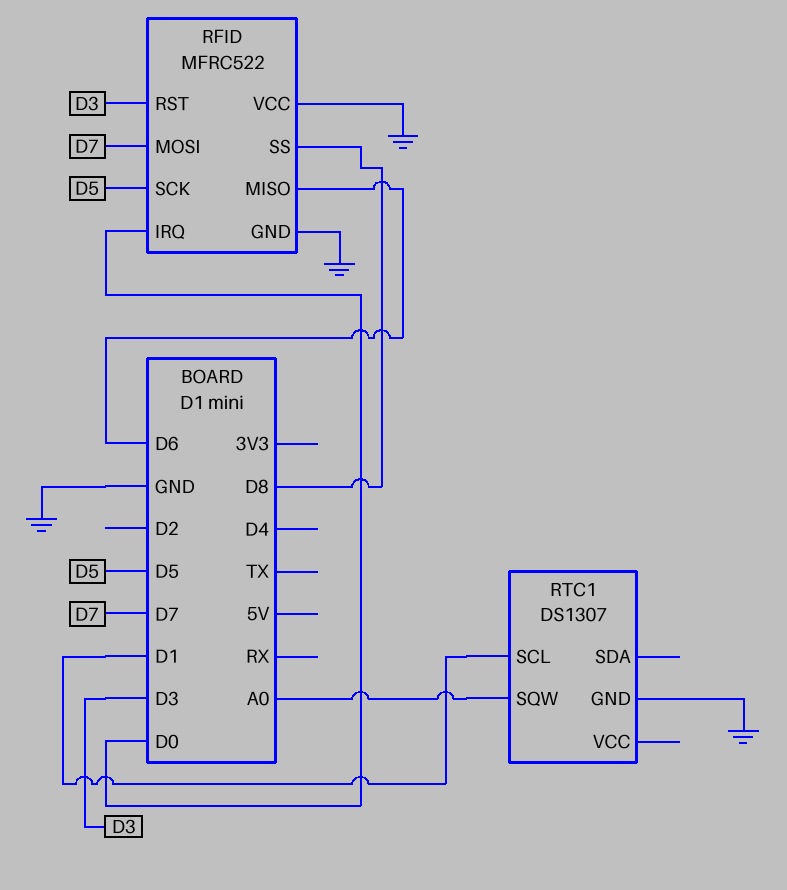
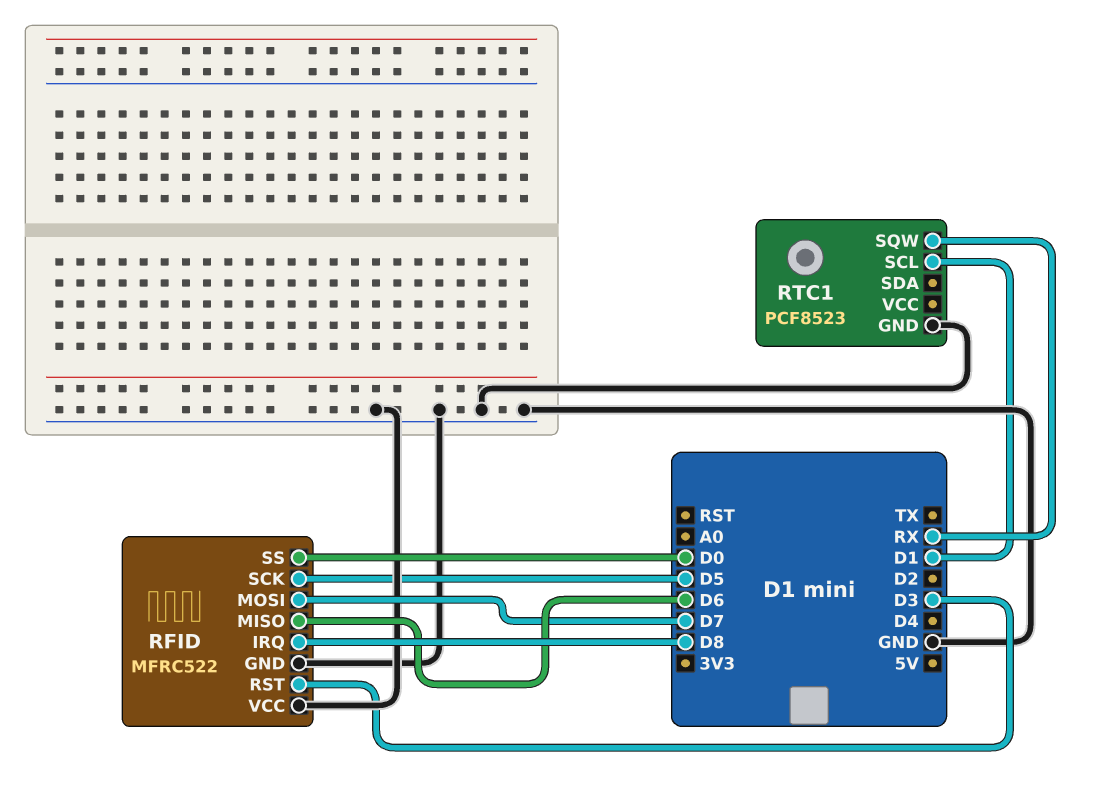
RFID pin IRQ: D0 -> D8
RFID pin SS: D8 -> D0
RTC1: DS1307 -> PCF8523
RTC1 pin SQW: A0 -> RX

